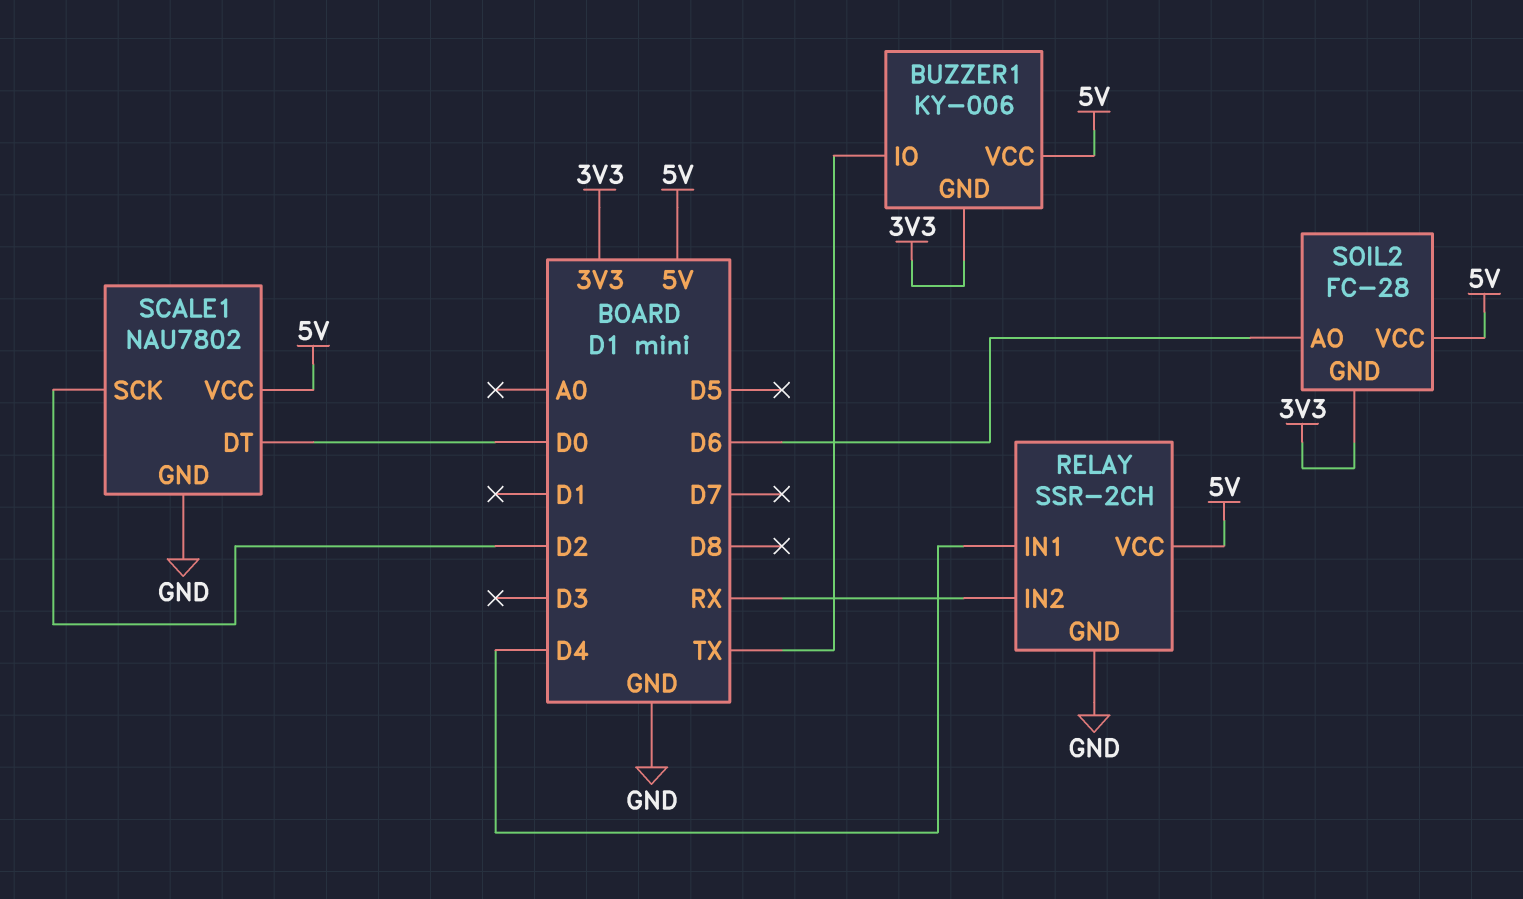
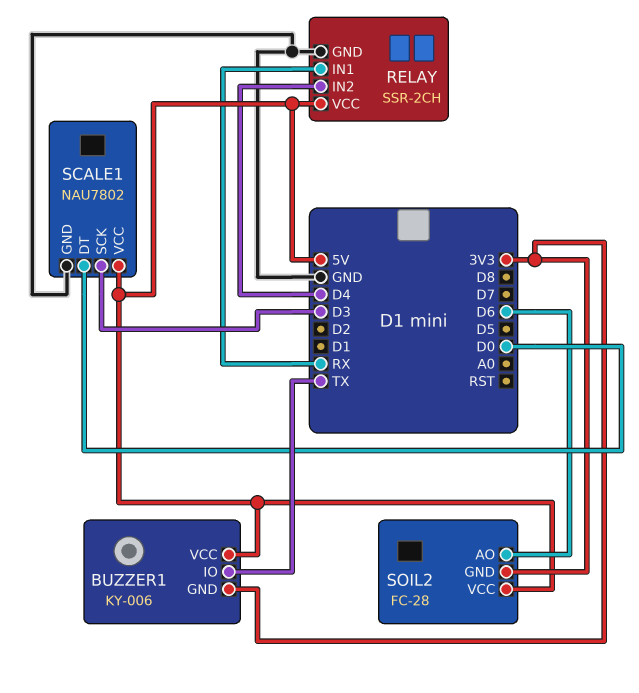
RELAY pin IN1: D4 -> RX
RELAY pin IN2: RX -> D4
SCALE1 pin SCK: D2 -> D3

